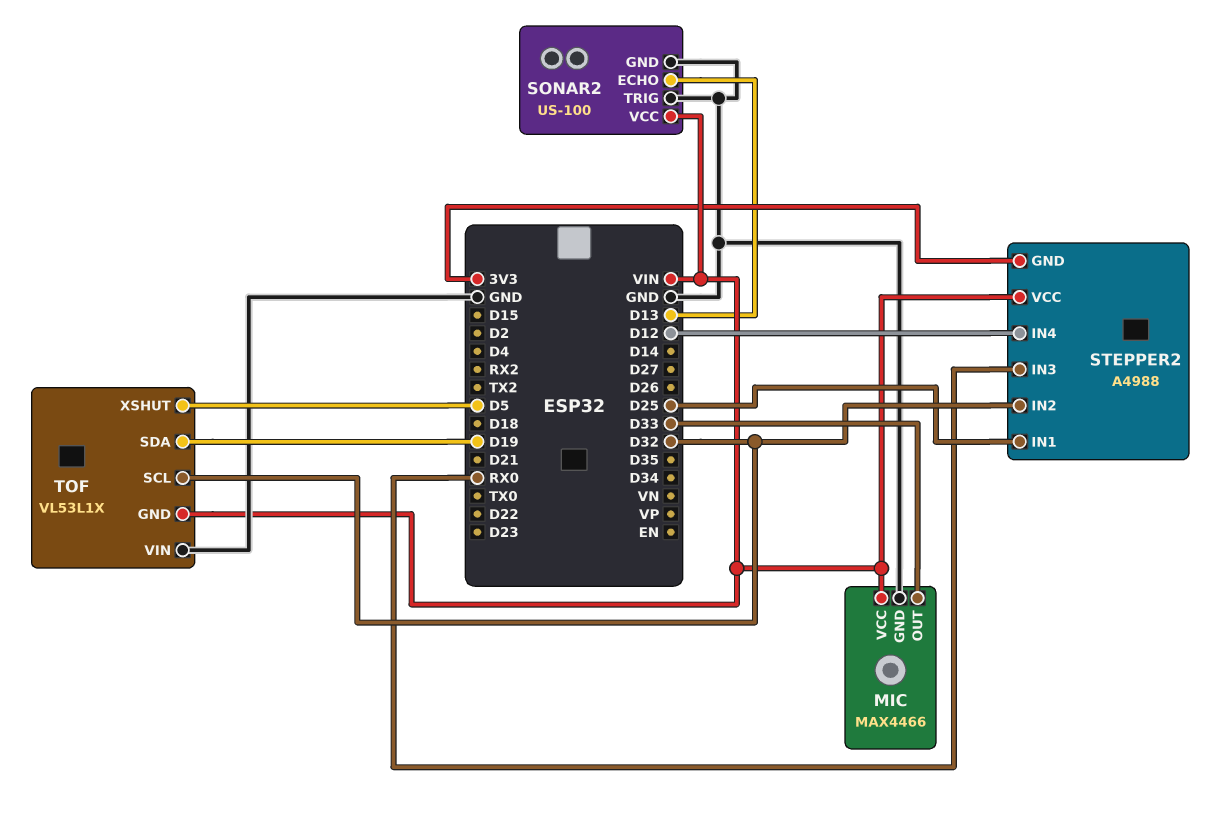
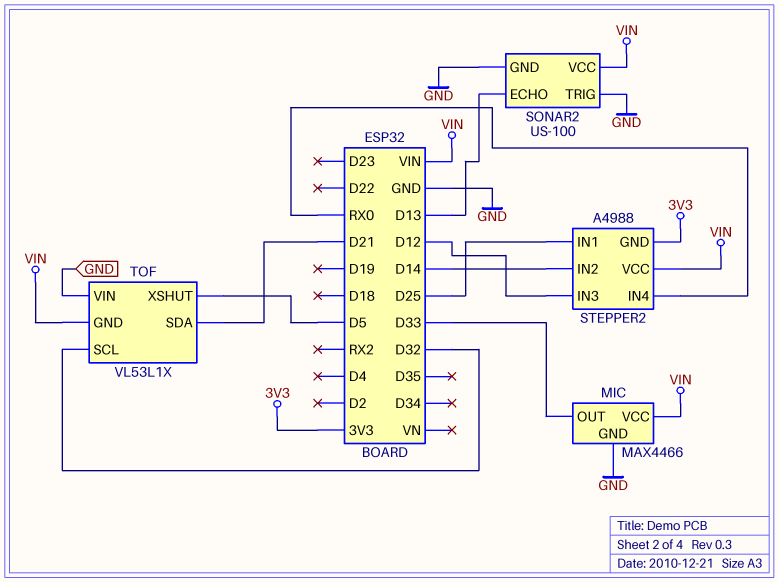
STEPPER2 pin IN2: D32 -> D14
STEPPER2 pin IN3: RX0 -> D12
STEPPER2 pin IN4: D12 -> RX0
TOF pin SDA: D19 -> D21

